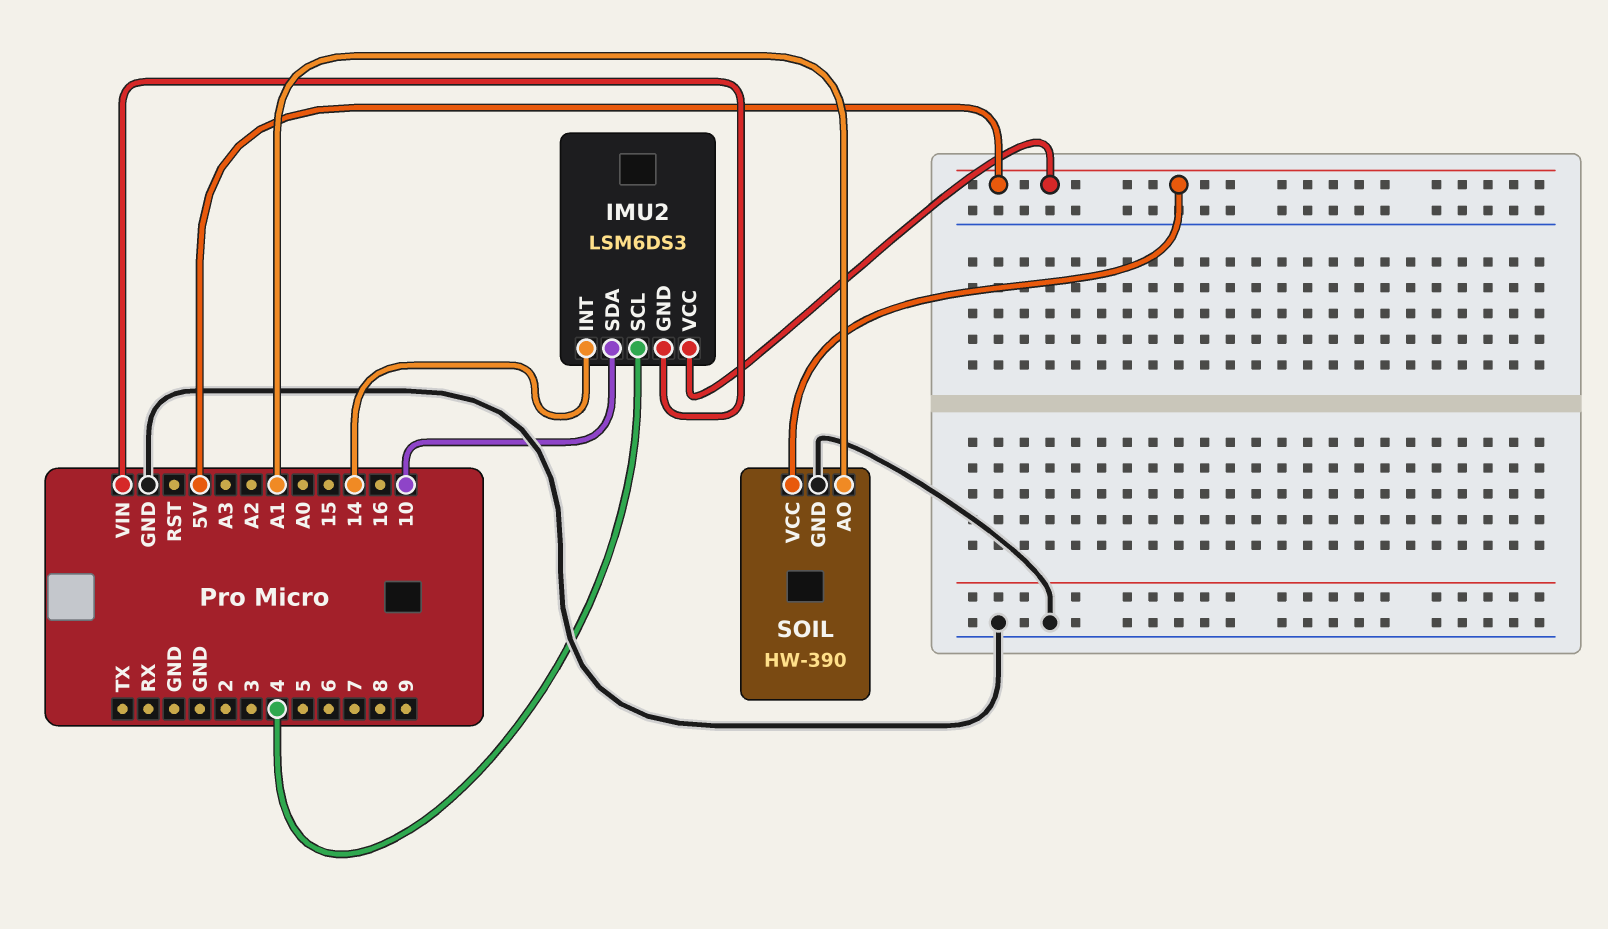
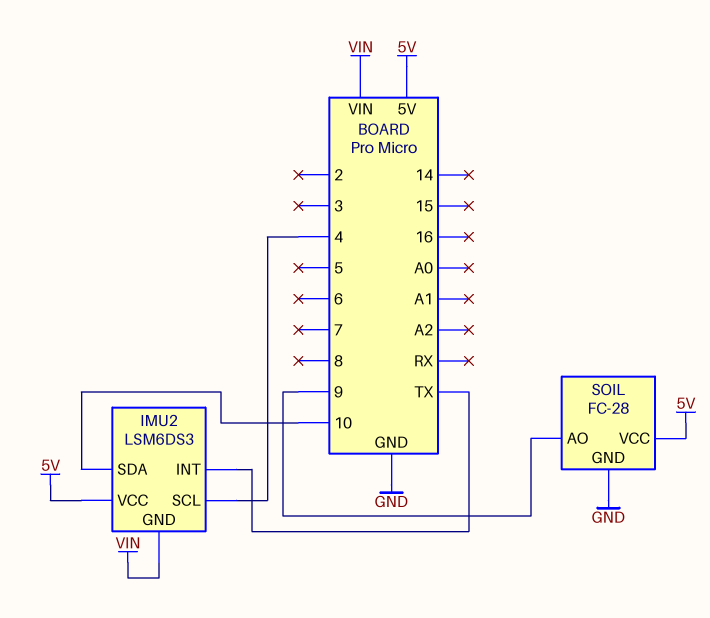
IMU2 pin INT: 14 -> TX
SOIL: HW-390 -> FC-28
SOIL pin AO: A1 -> 9

